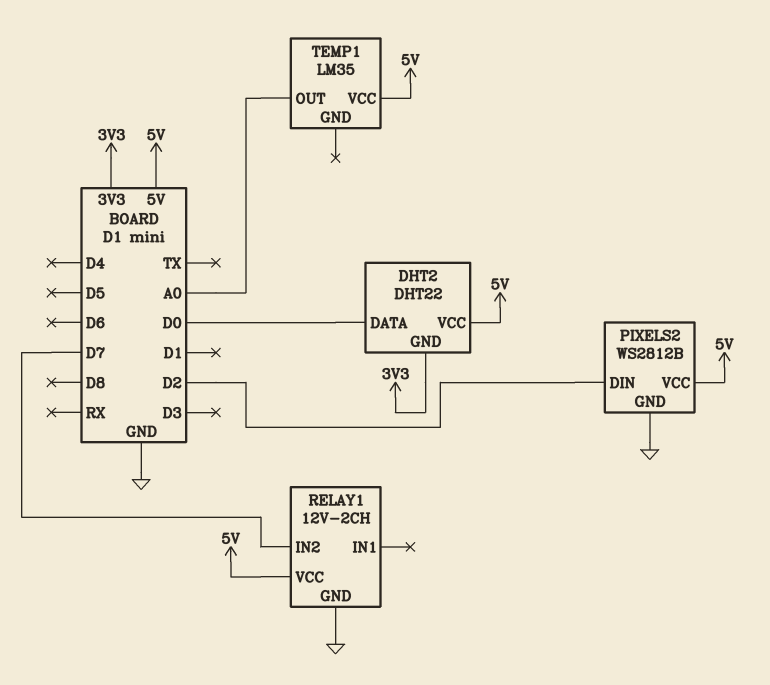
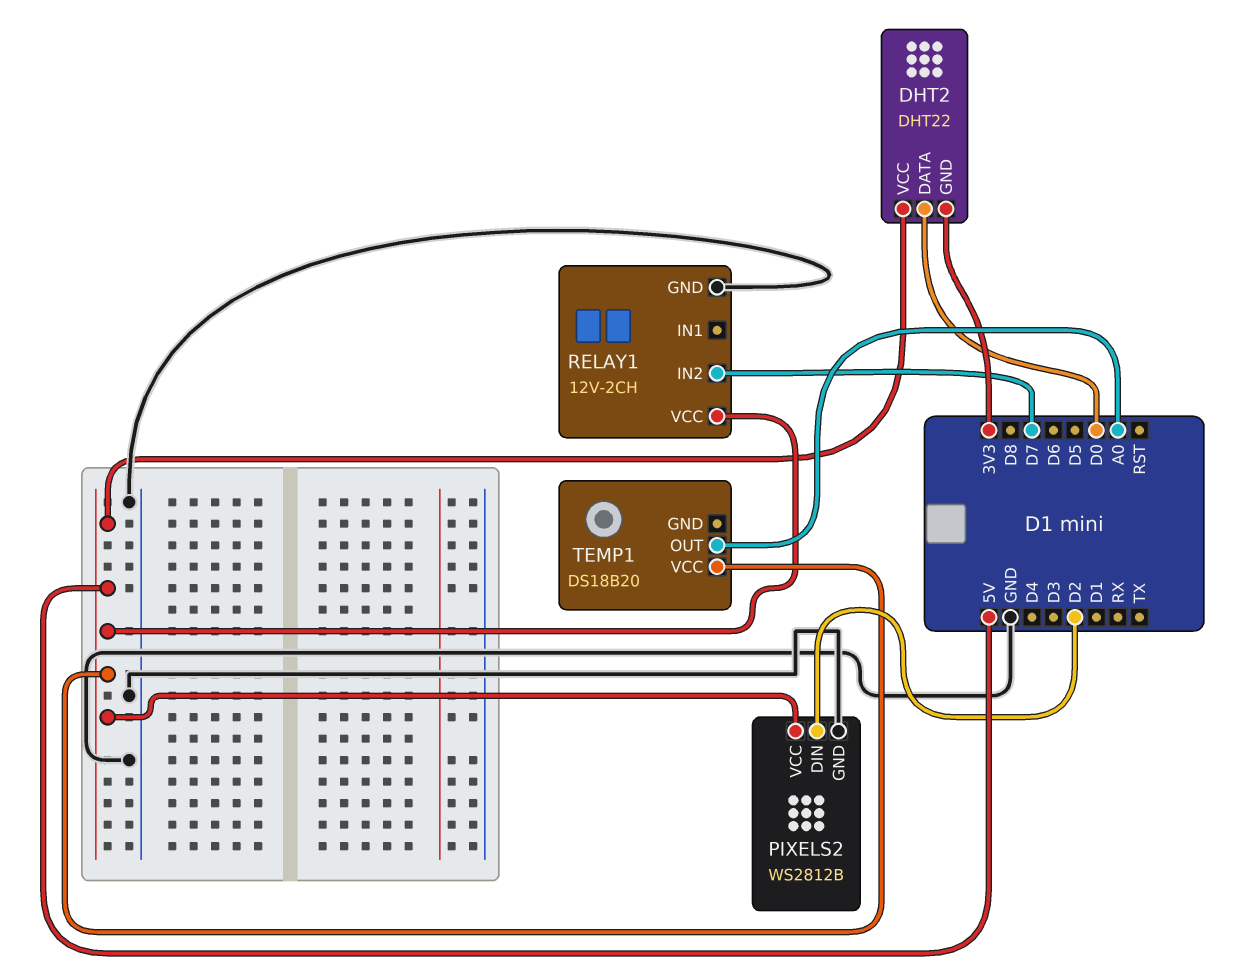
TEMP1: LM35 -> DS18B20

